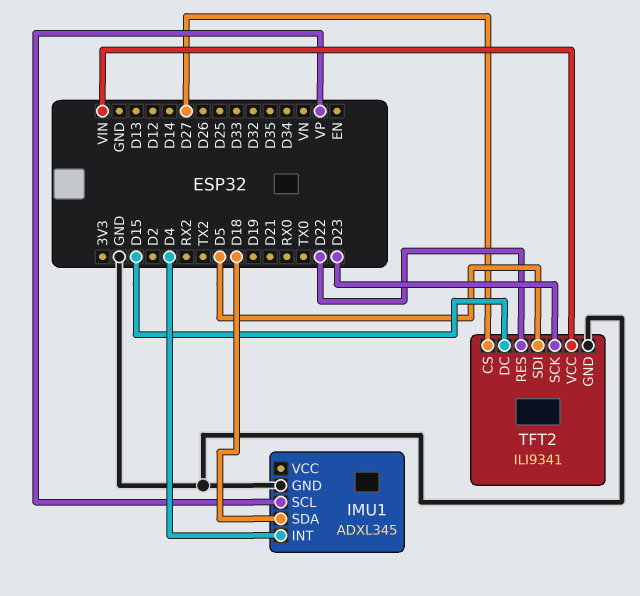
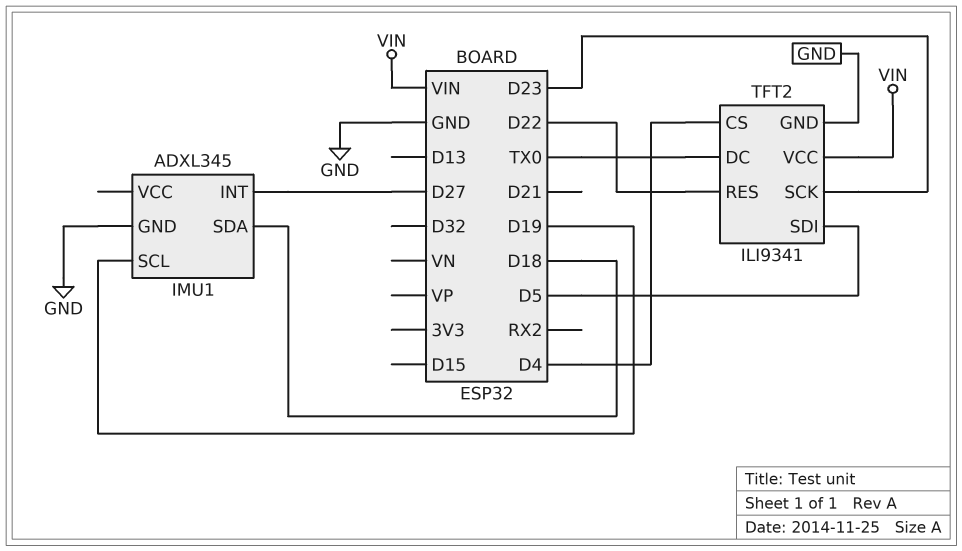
IMU1 pin INT: D4 -> D27
IMU1 pin SCL: VP -> D19
TFT2 pin CS: D27 -> D4
TFT2 pin DC: D15 -> TX0

